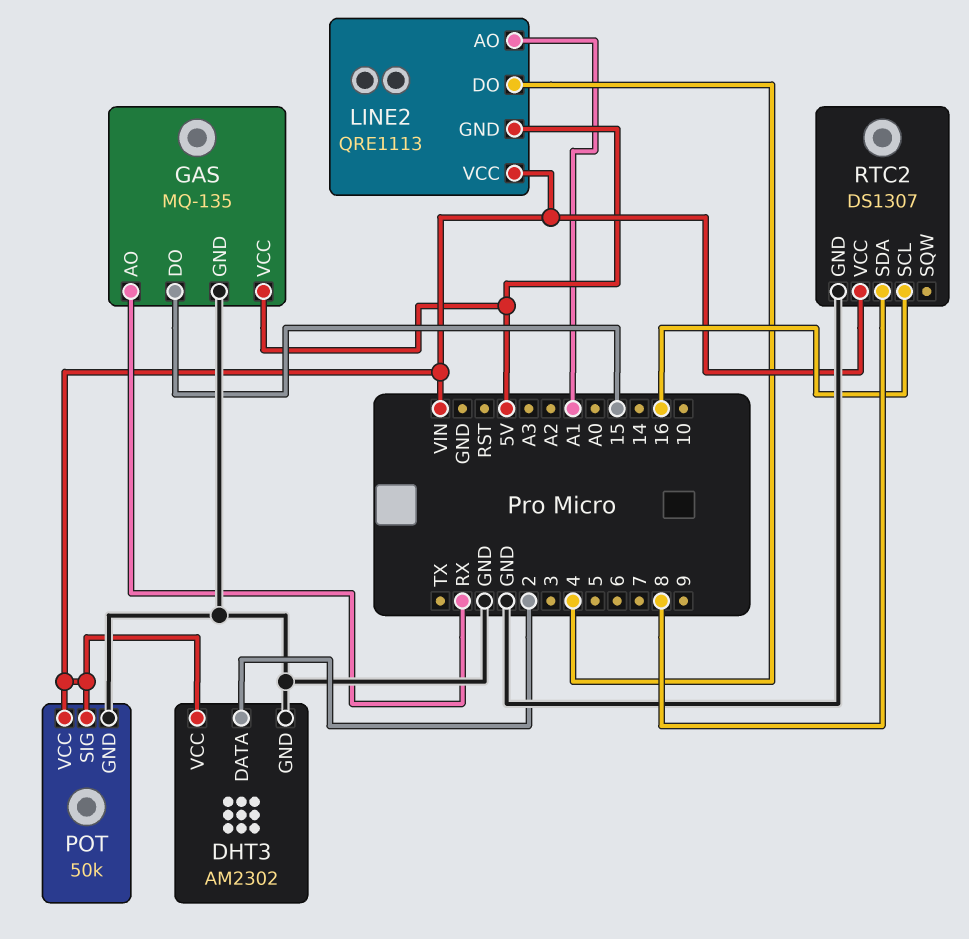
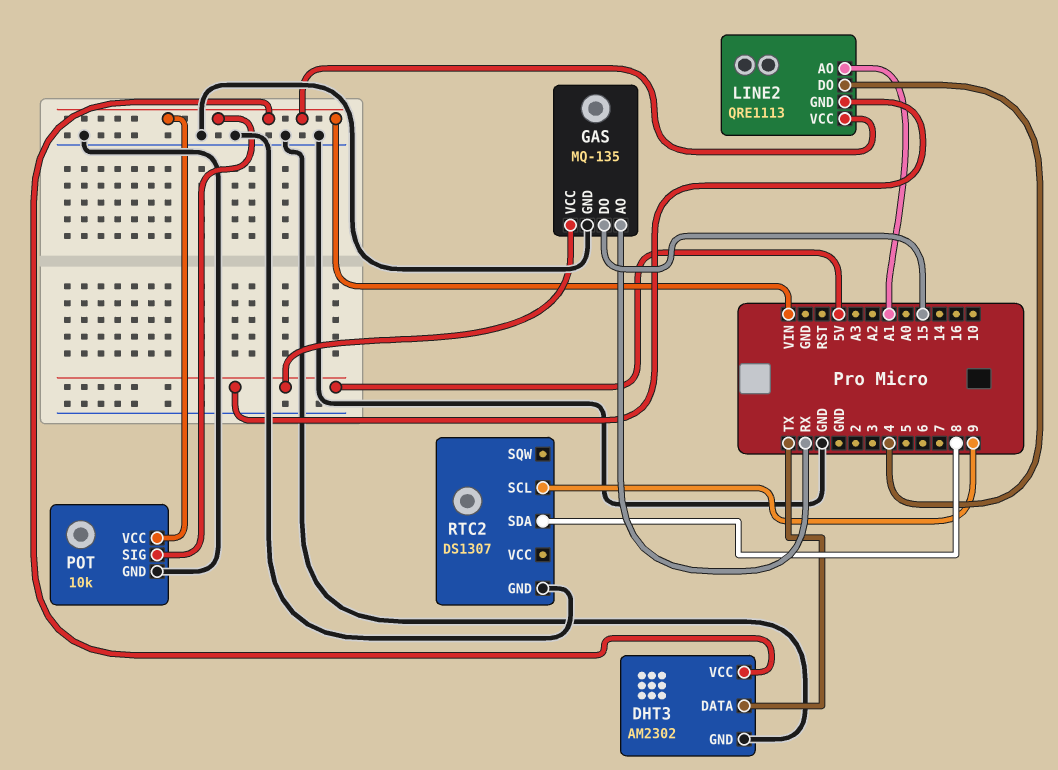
DHT3 pin DATA: 2 -> TX
POT: 50k -> 10k
RTC2 pin SCL: 16 -> 9
RTC2 pin VCC: VIN -> none

